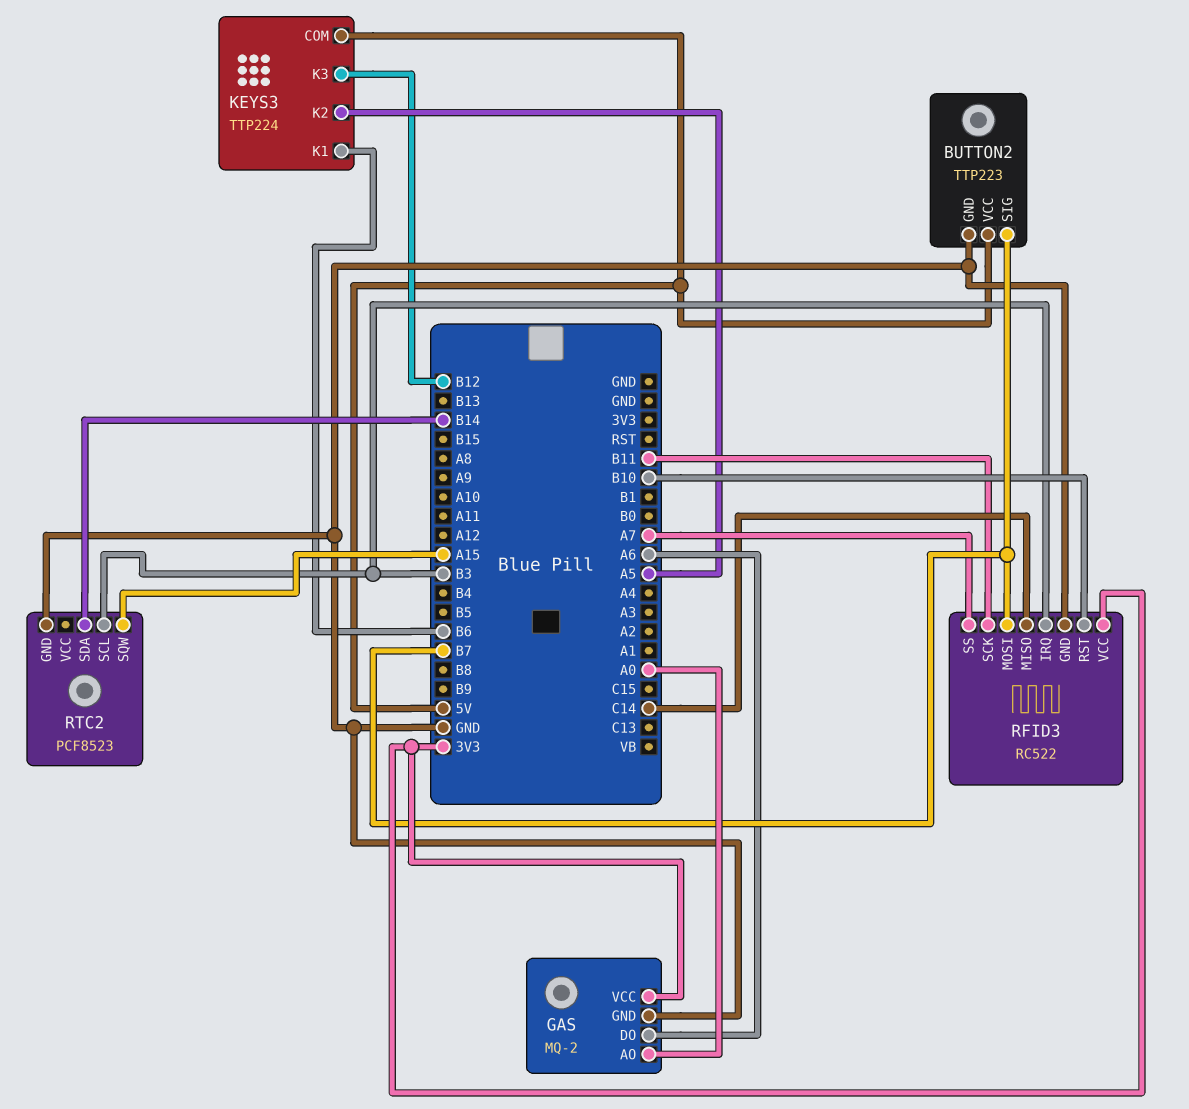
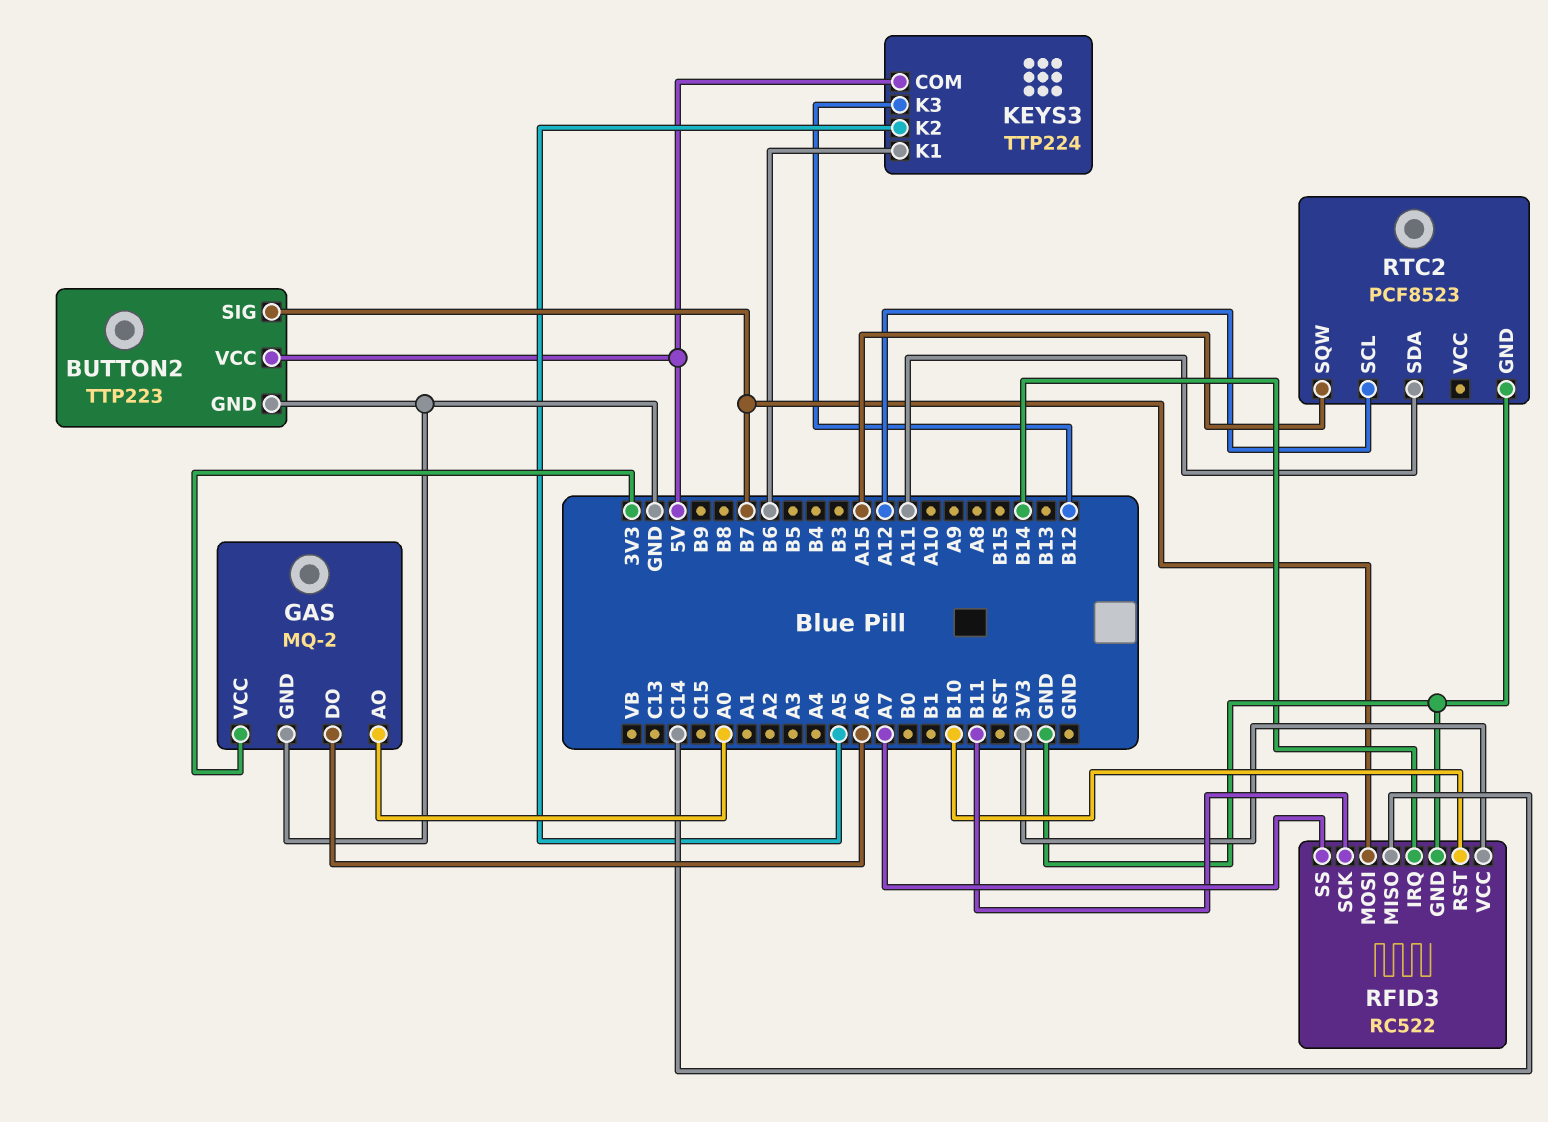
RFID3 pin IRQ: B3 -> B14
RTC2 pin SCL: B3 -> A12
RTC2 pin SDA: B14 -> A11

